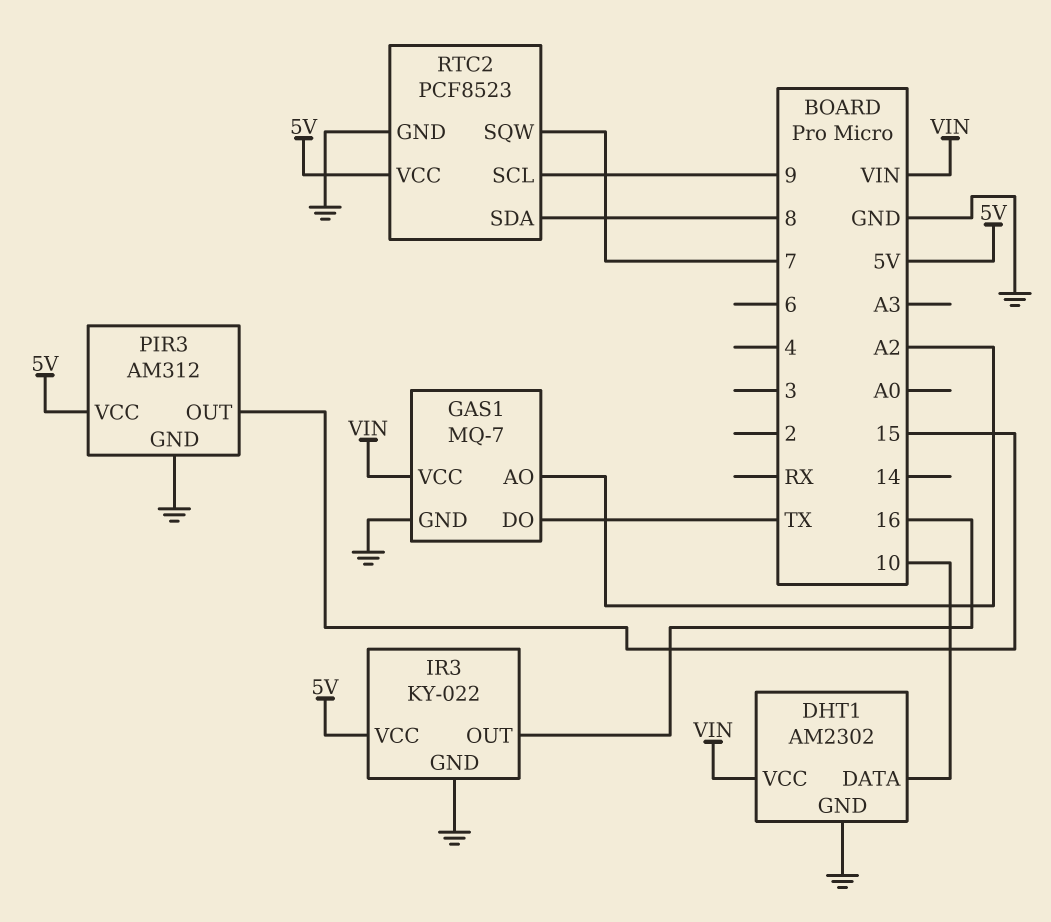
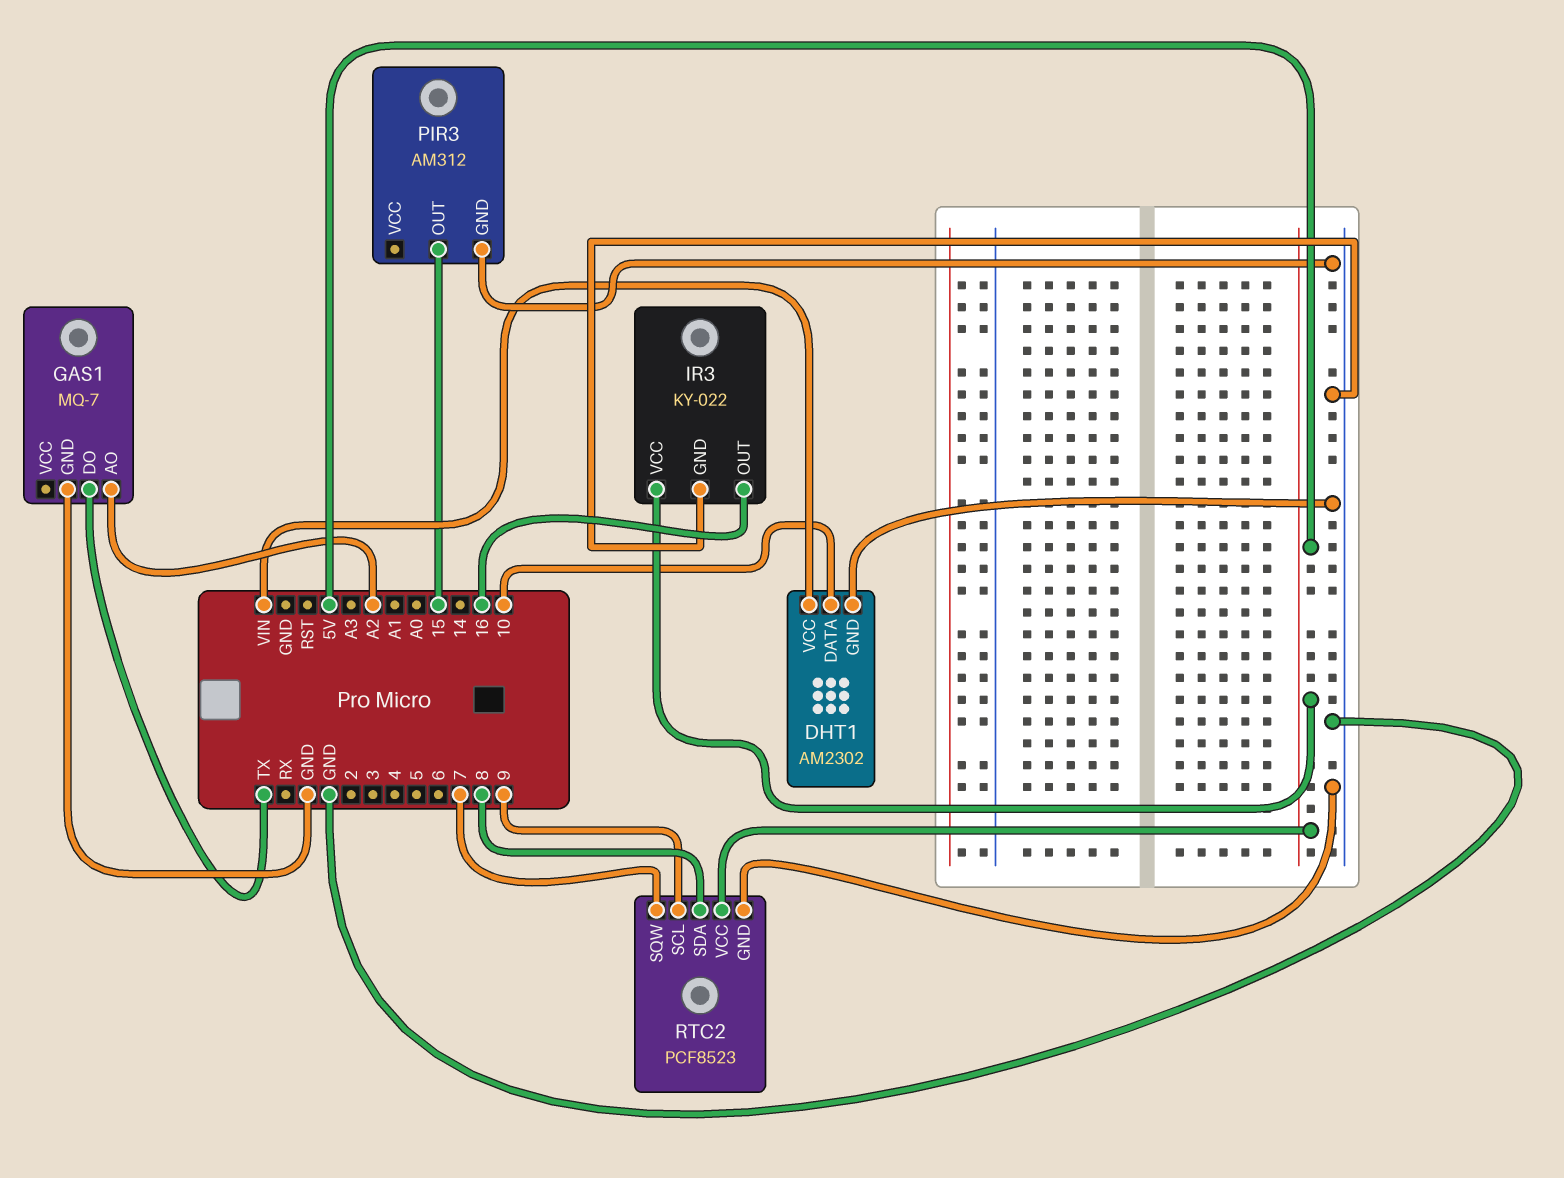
GAS1 pin VCC: VIN -> none
PIR3 pin VCC: 5V -> none

